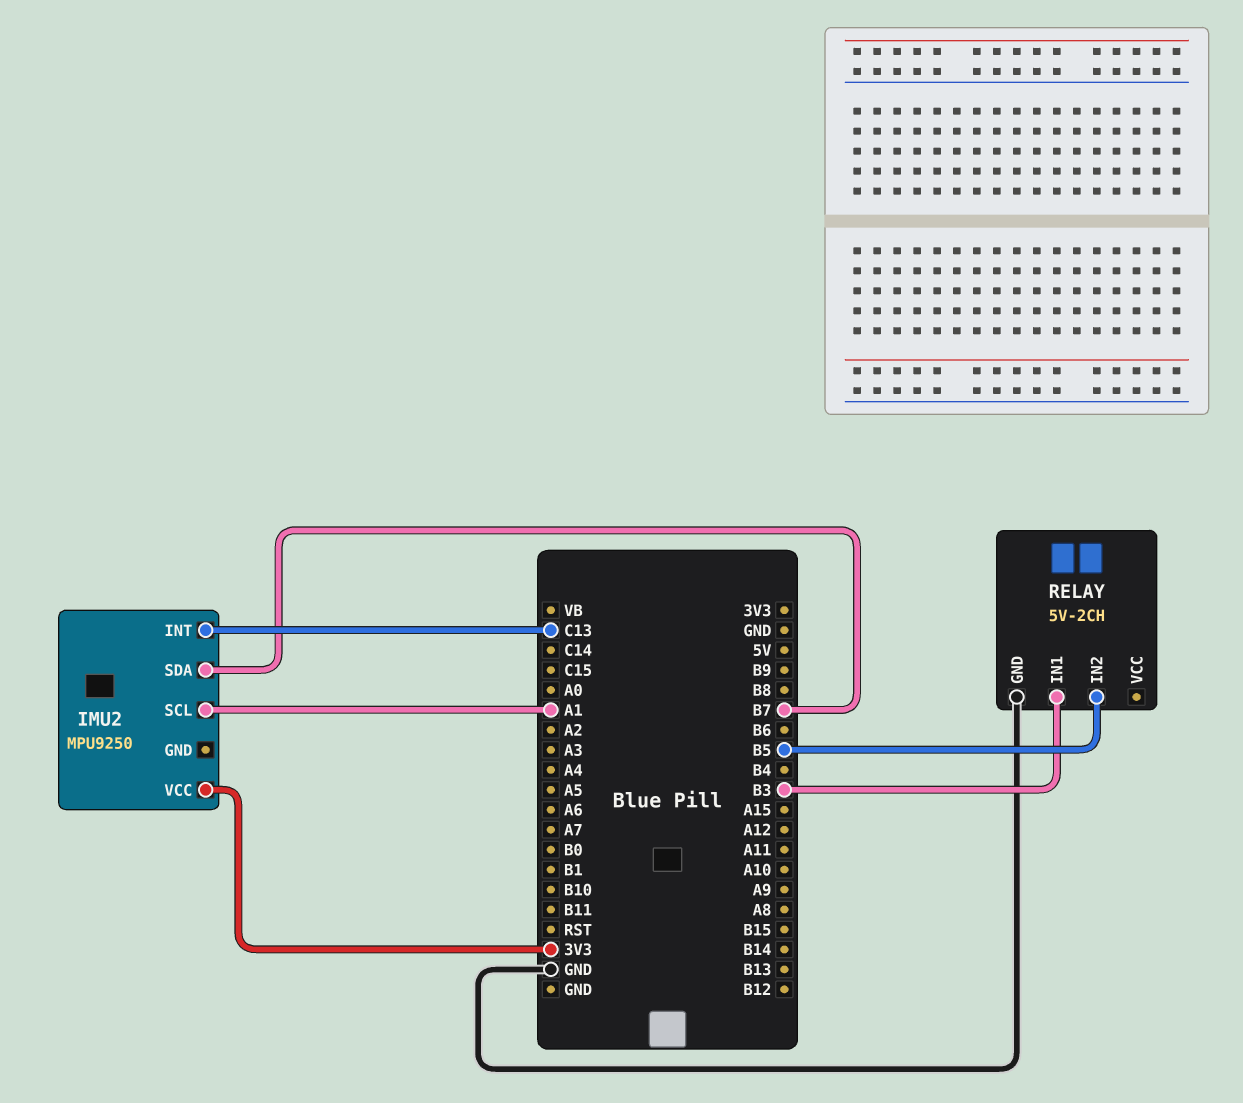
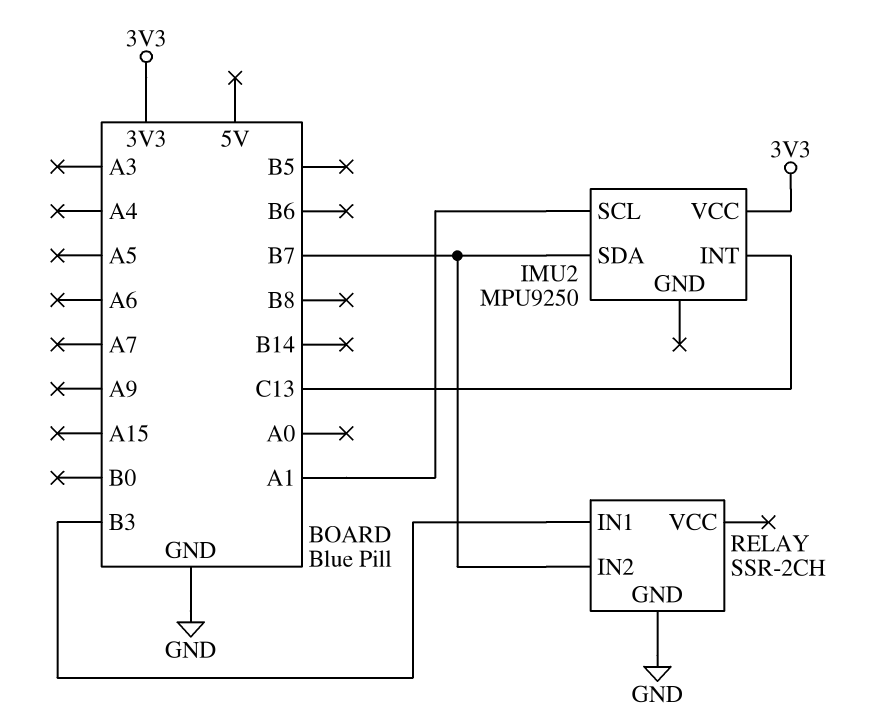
RELAY: 5V-2CH -> SSR-2CH
RELAY pin IN2: B5 -> B7

